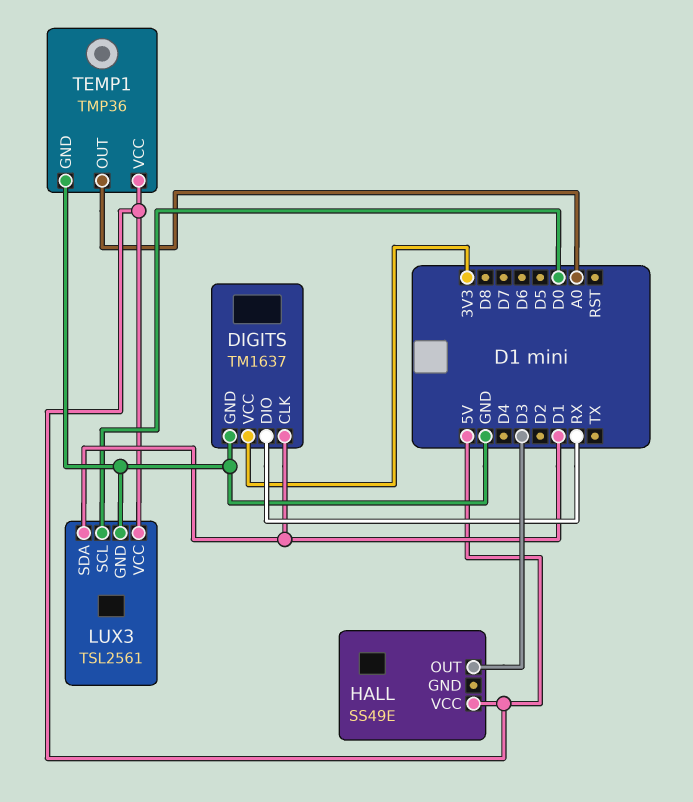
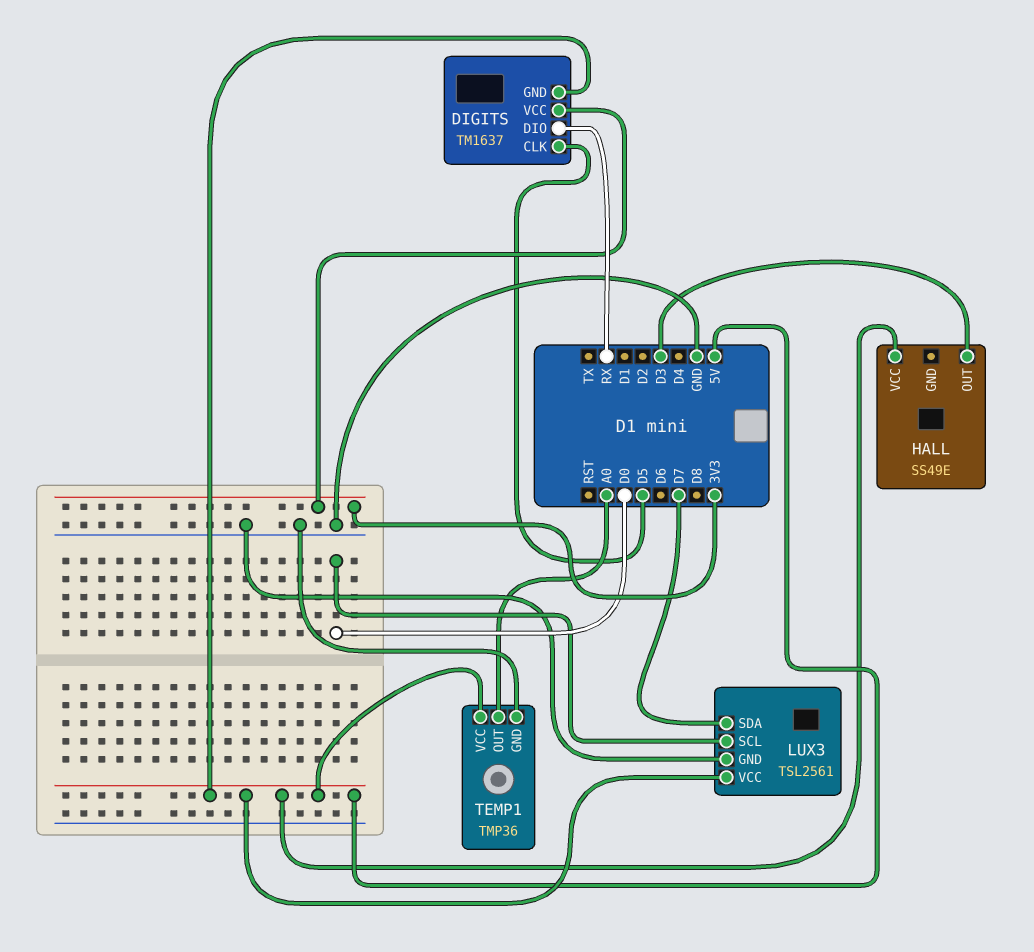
DIGITS pin CLK: D1 -> D5
DIGITS pin GND: GND -> 5V
LUX3 pin SDA: D1 -> D7

